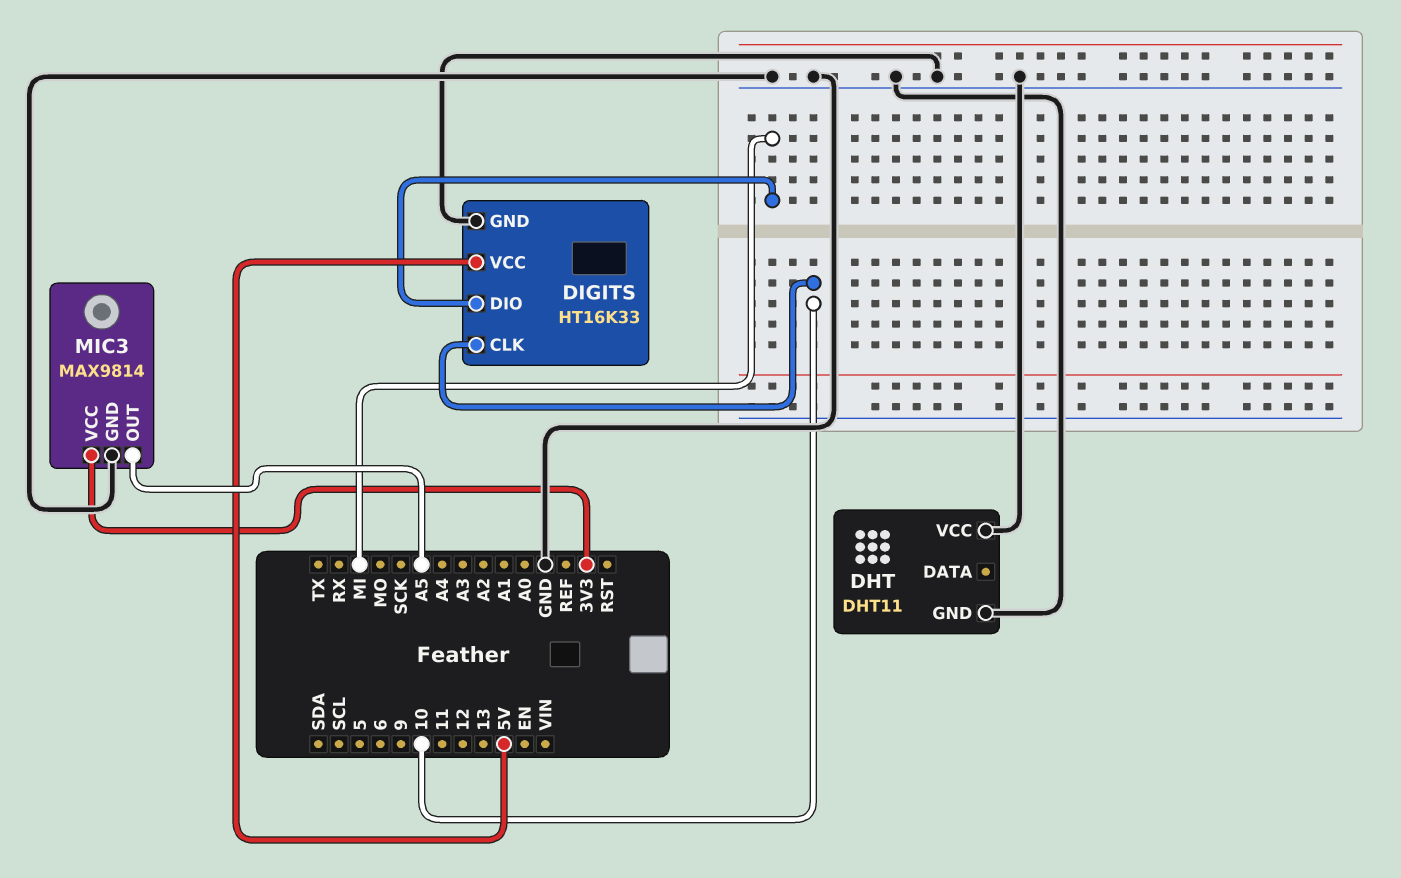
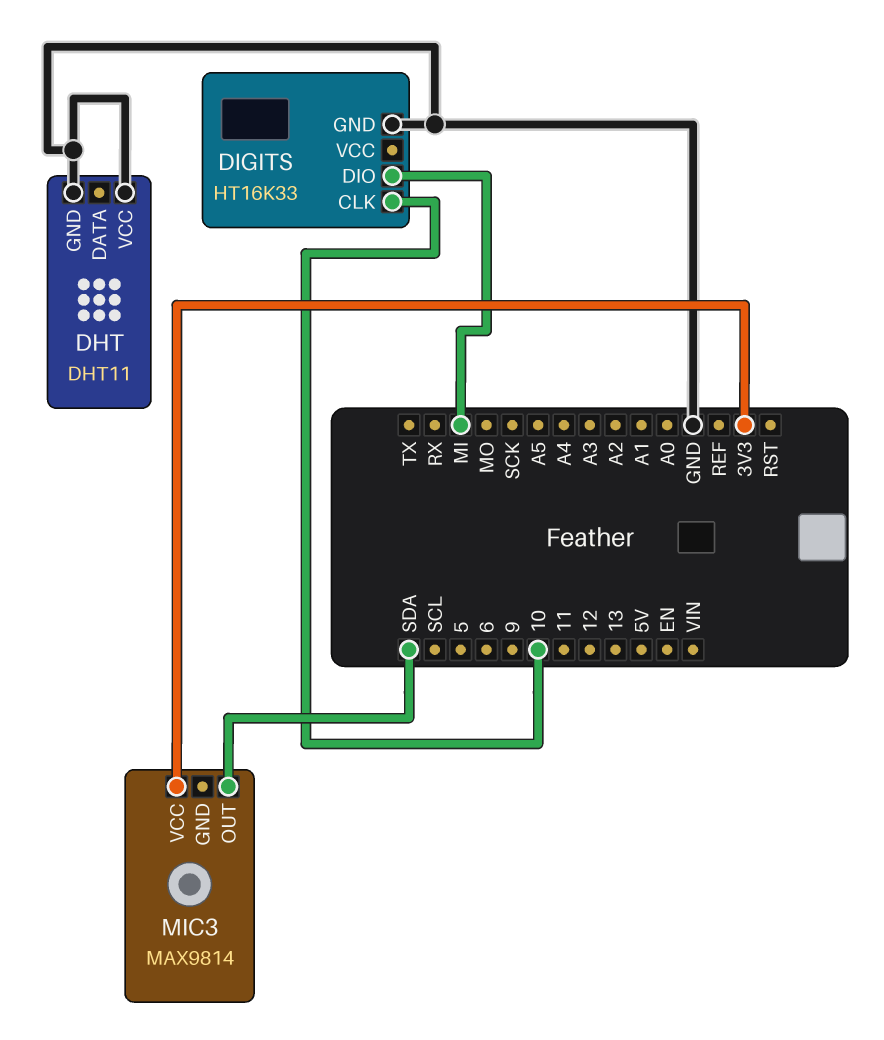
DIGITS pin VCC: 5V -> none
MIC3 pin GND: GND -> none
MIC3 pin OUT: A5 -> SDA

